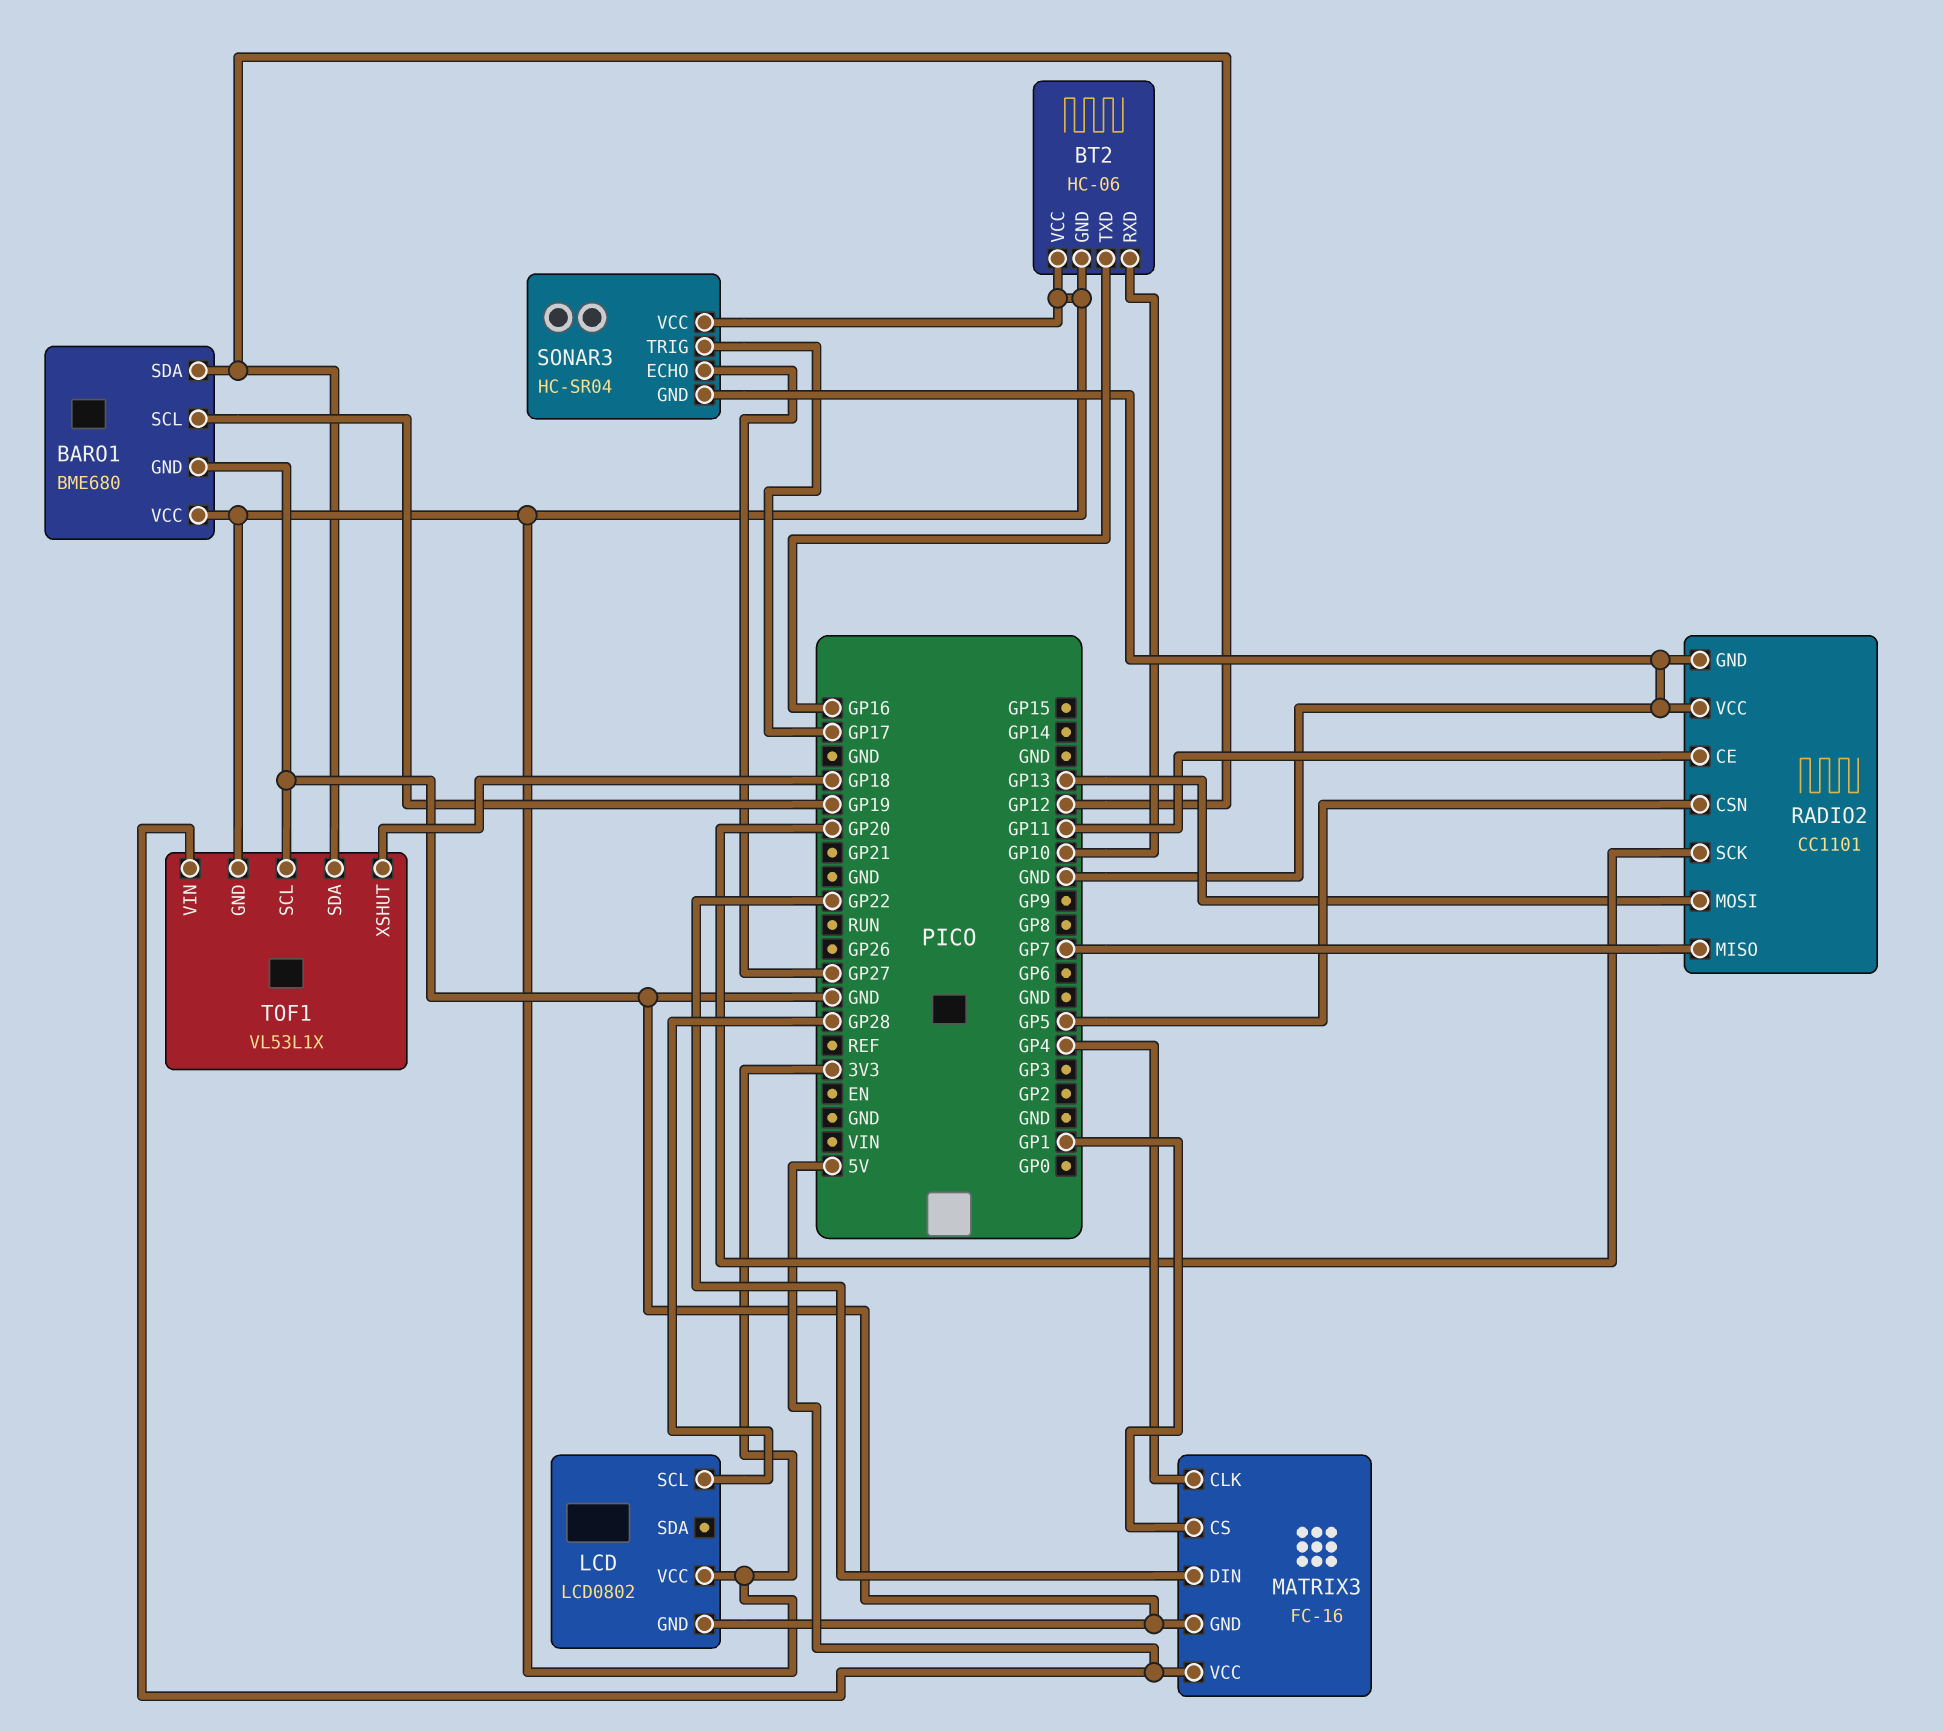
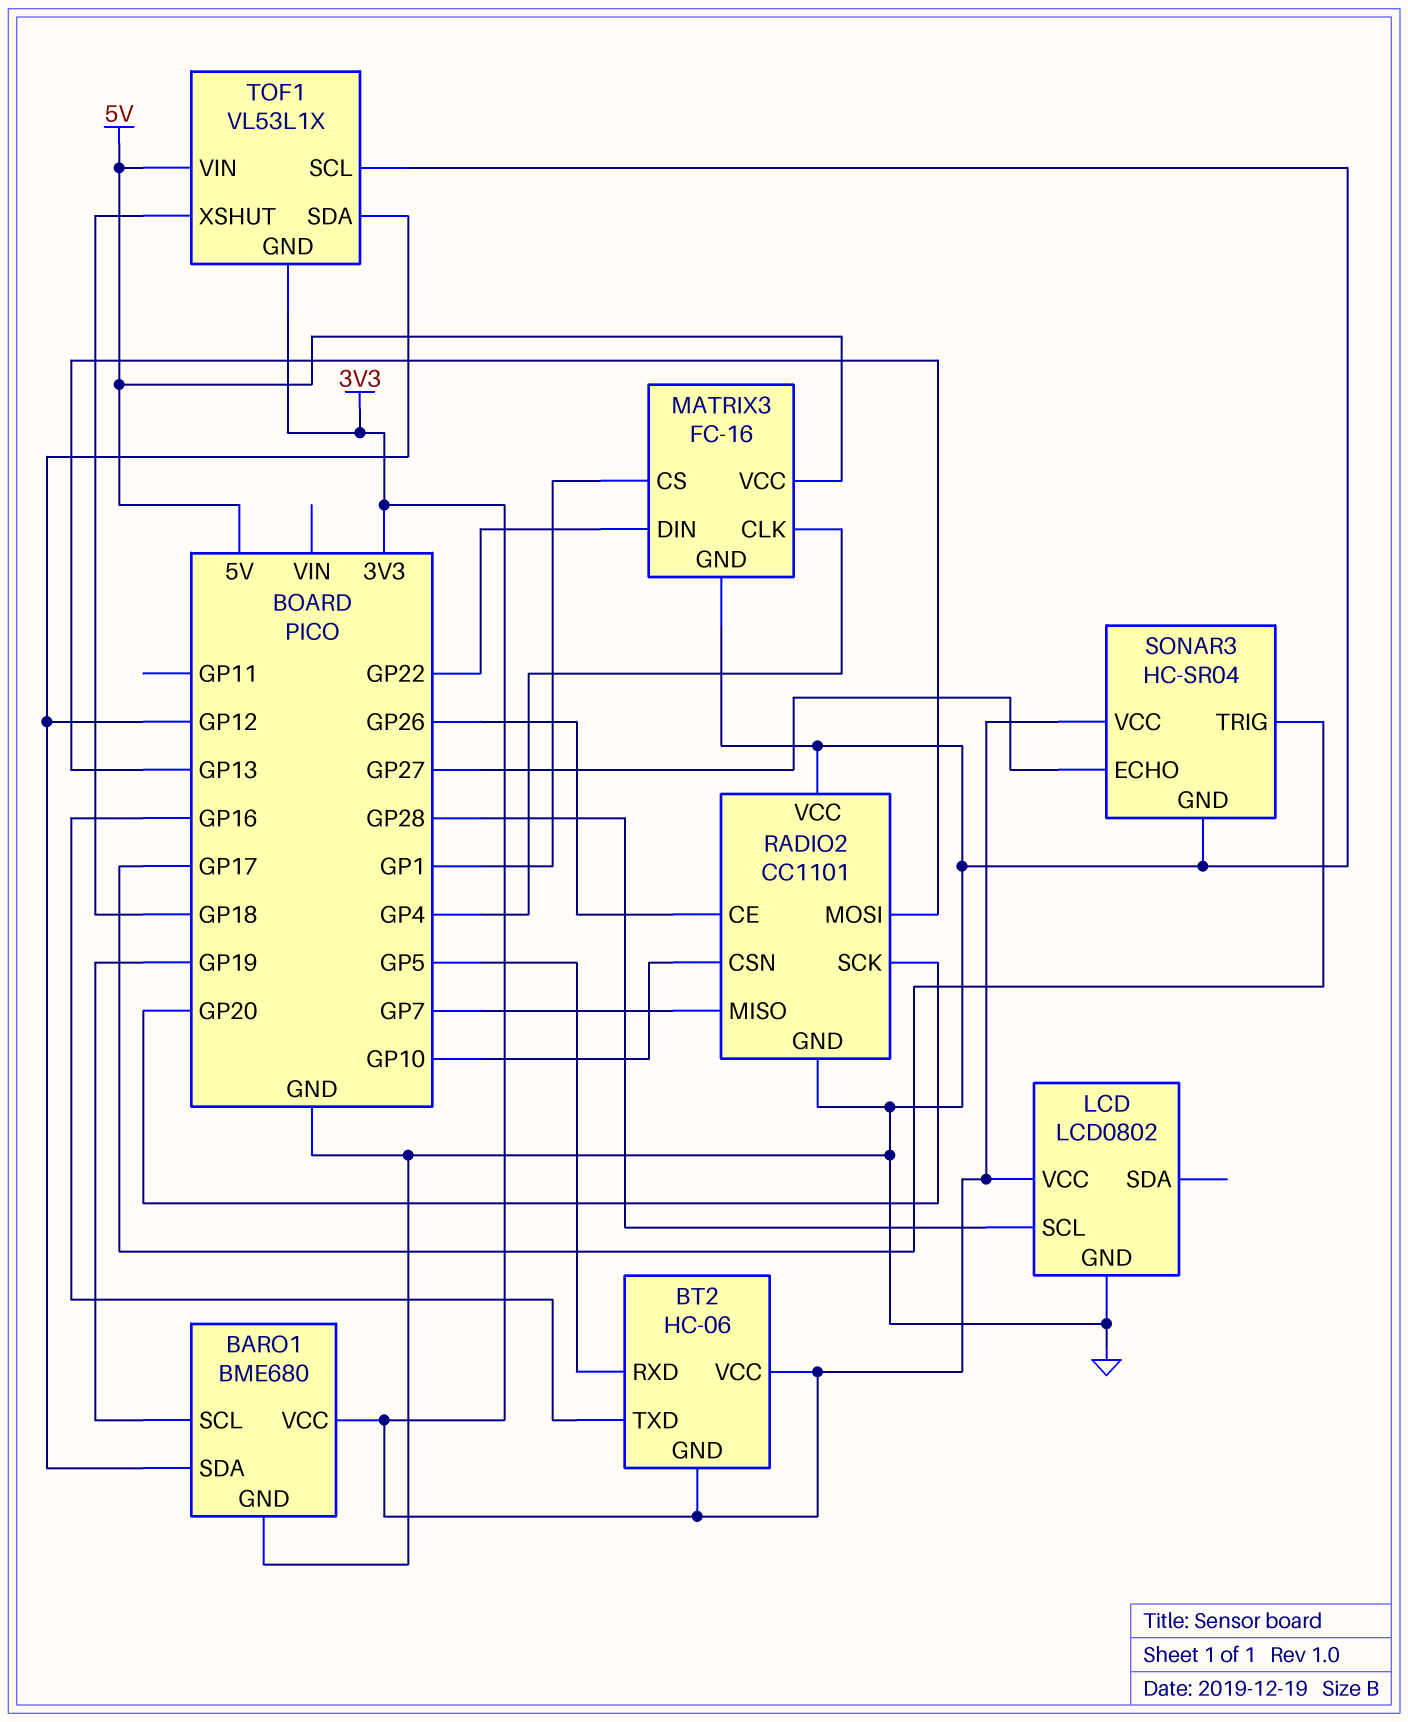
BT2 pin RXD: GP10 -> GP5
RADIO2 pin CE: GP11 -> GP26
RADIO2 pin CSN: GP5 -> GP10

